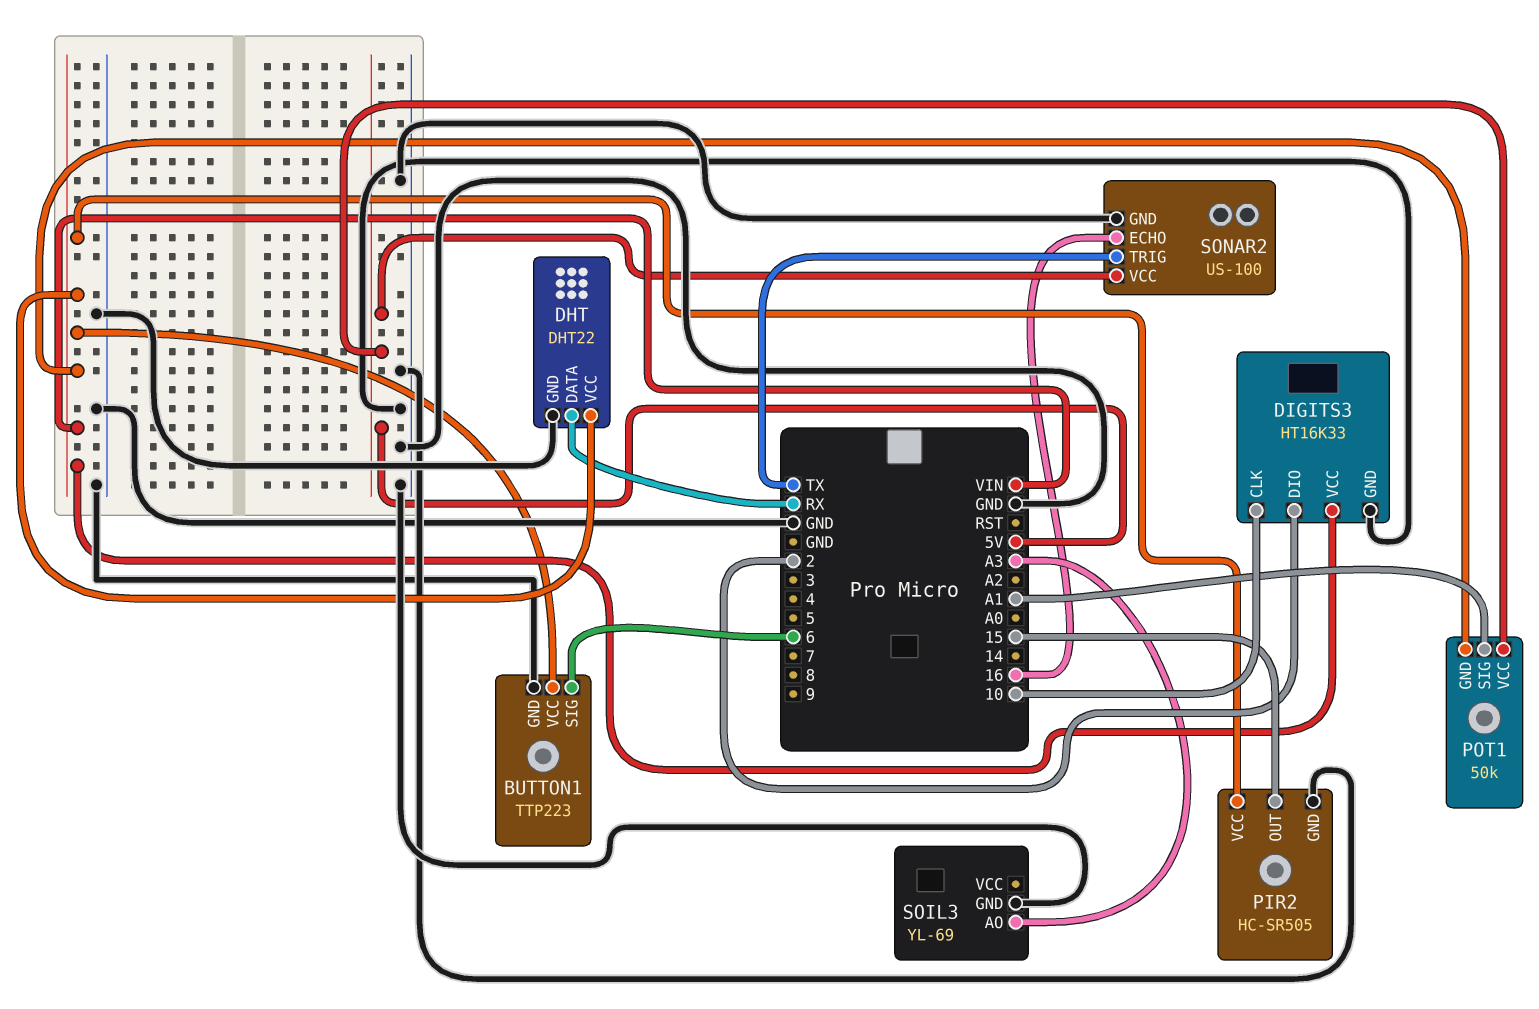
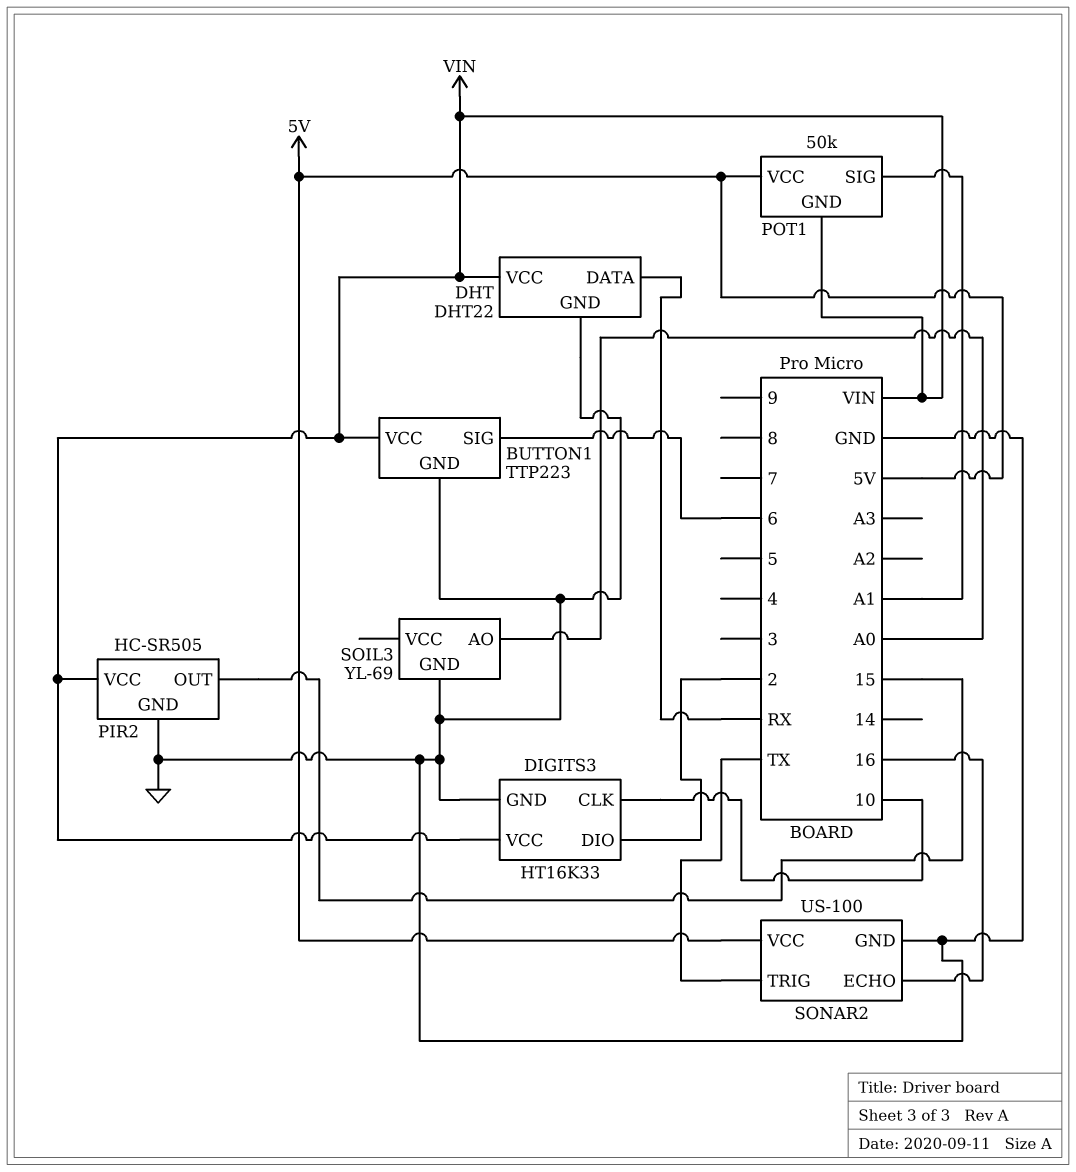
SOIL3 pin AO: A3 -> A0

